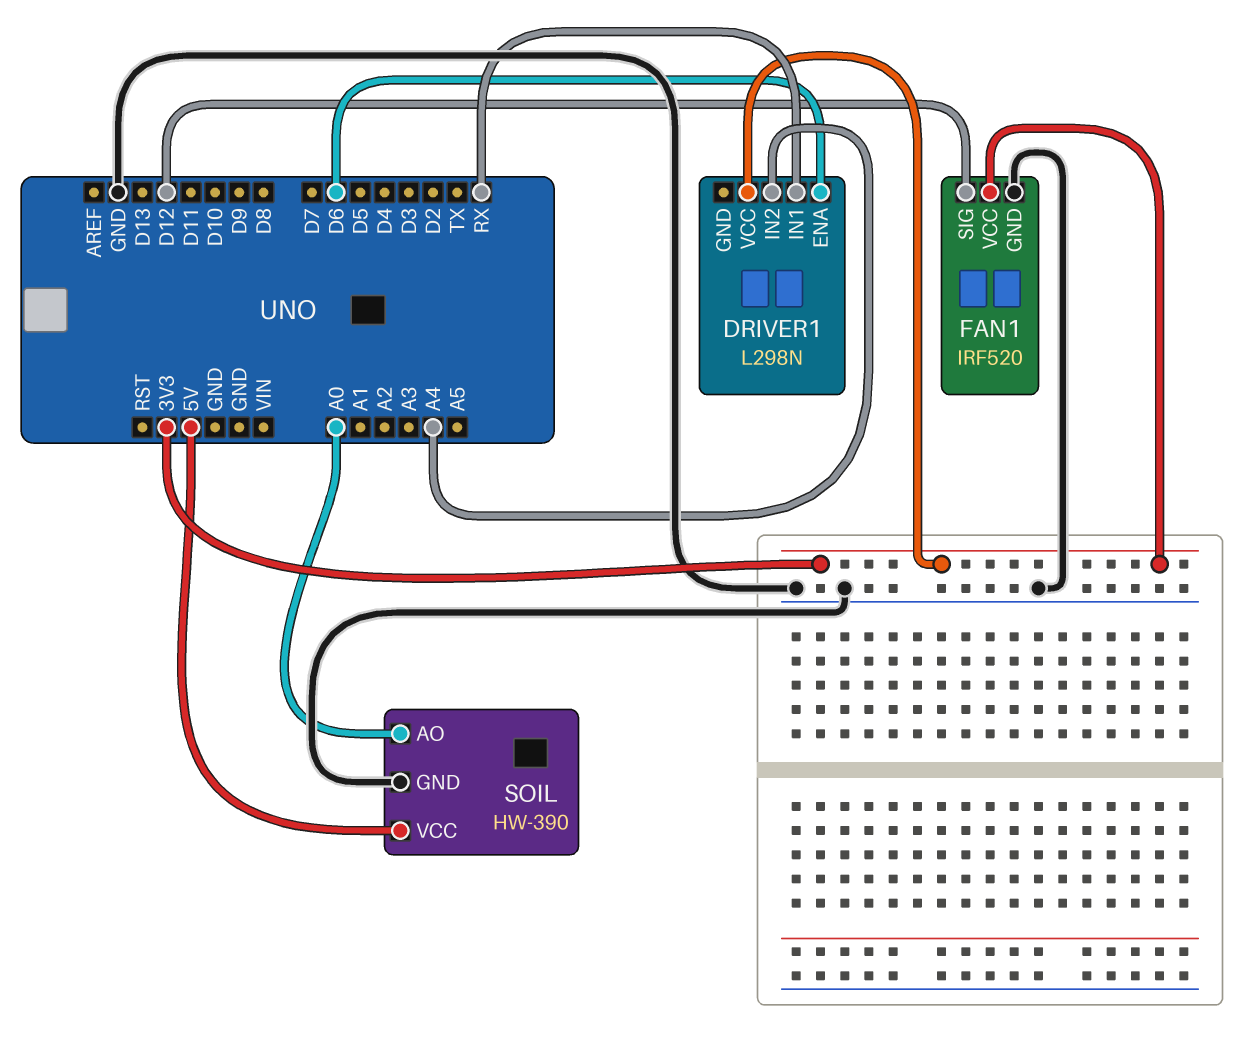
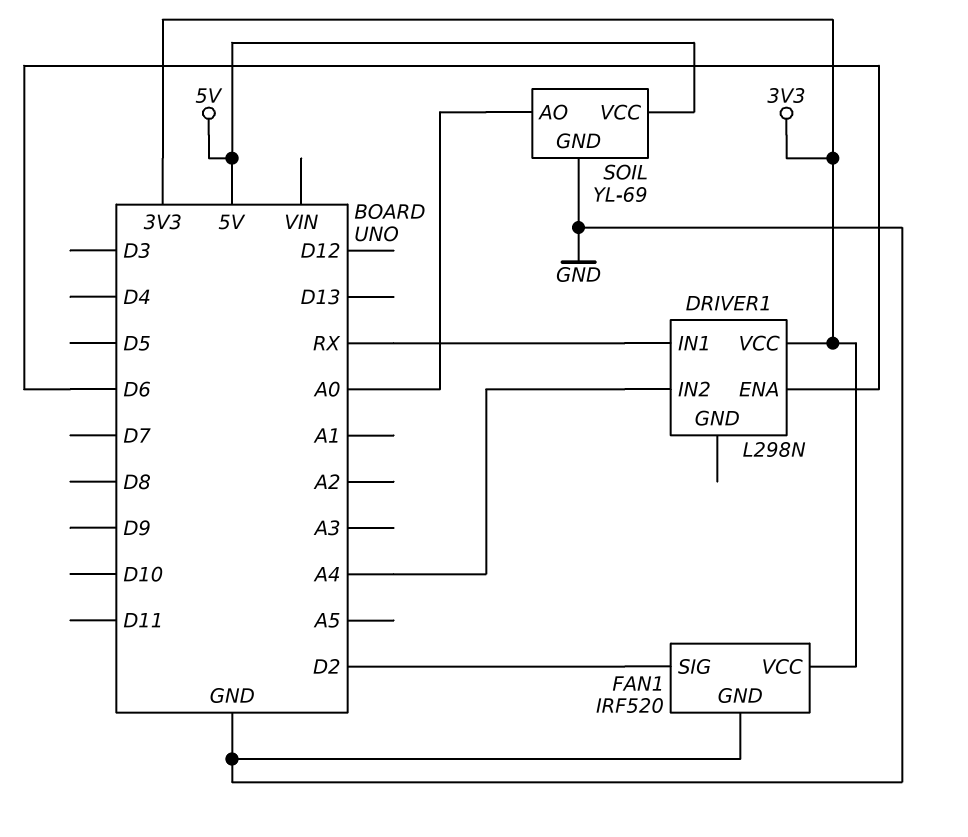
FAN1 pin SIG: D12 -> D2
SOIL: HW-390 -> YL-69

